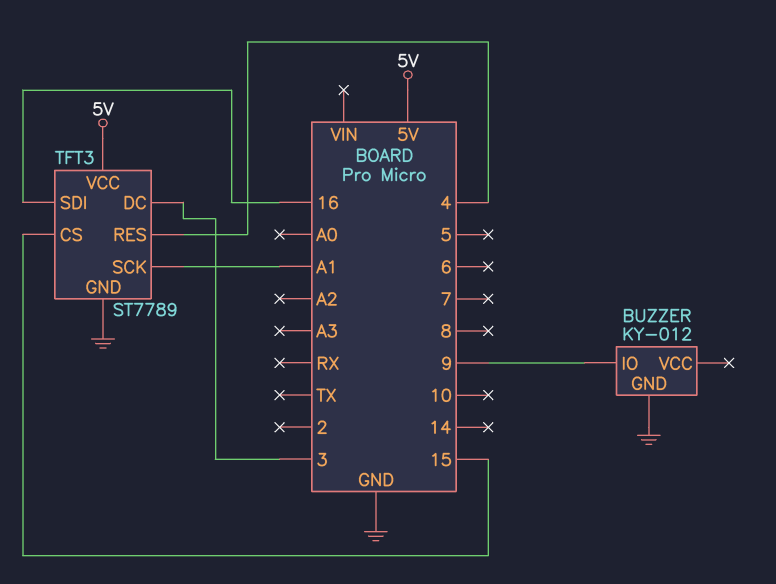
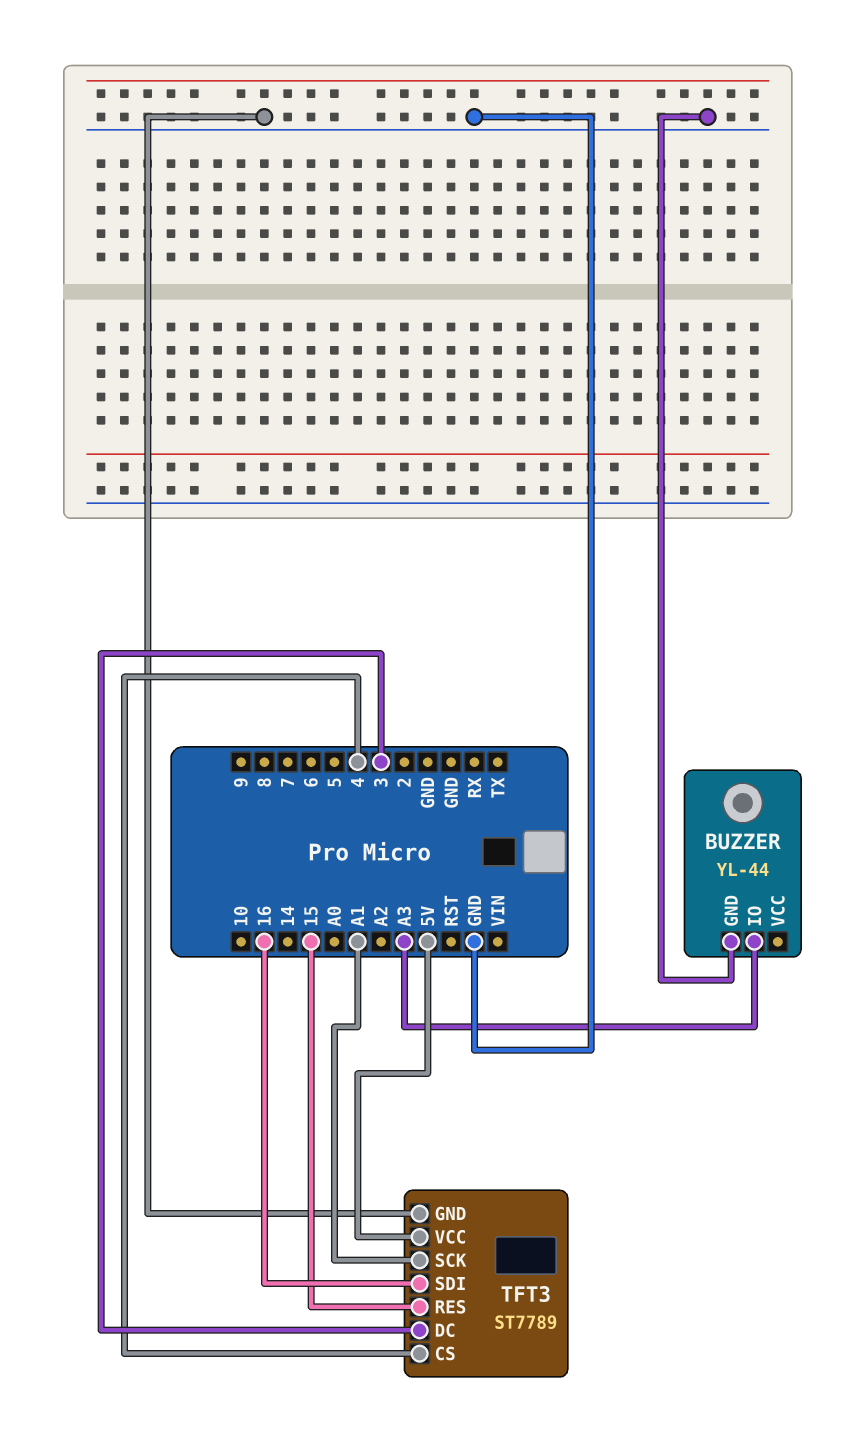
BUZZER: KY-012 -> YL-44
BUZZER pin IO: 9 -> A3
TFT3 pin CS: 15 -> 4
TFT3 pin RES: 4 -> 15

